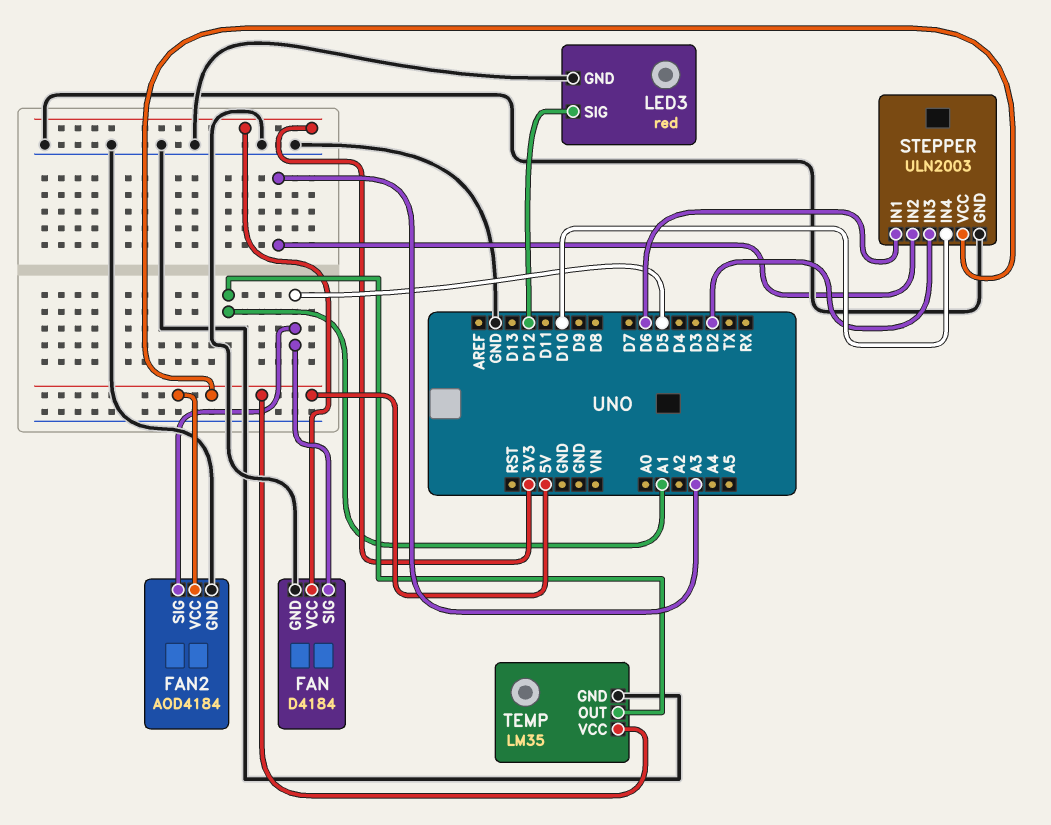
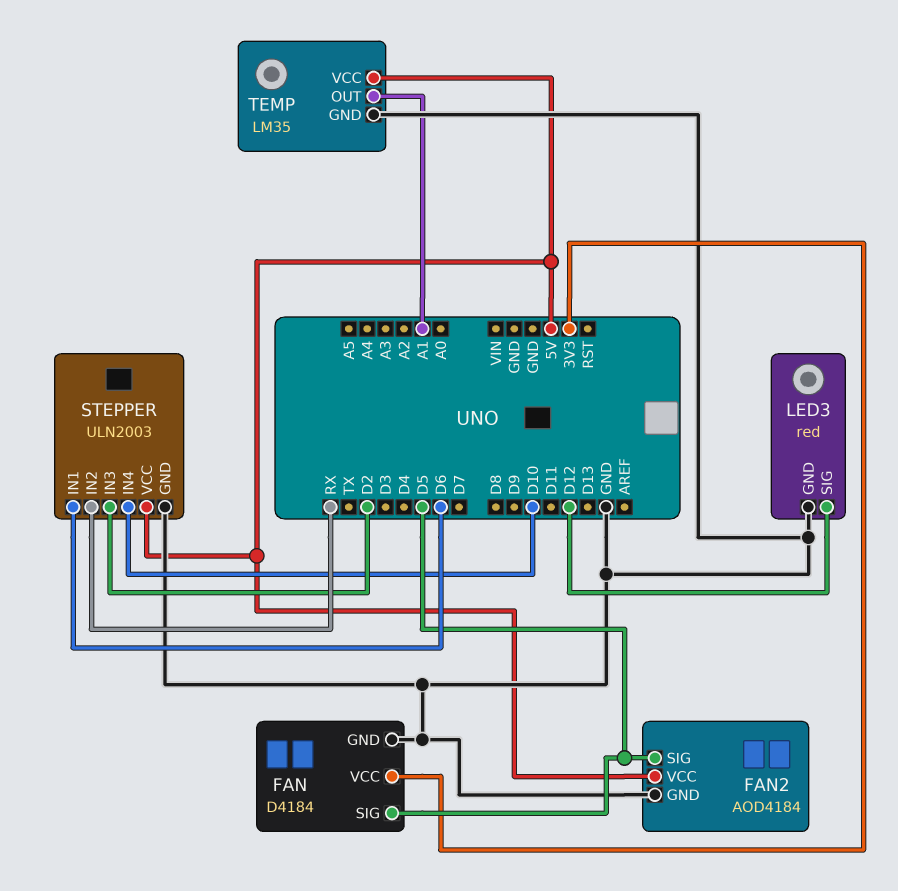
STEPPER pin IN2: A3 -> RX

